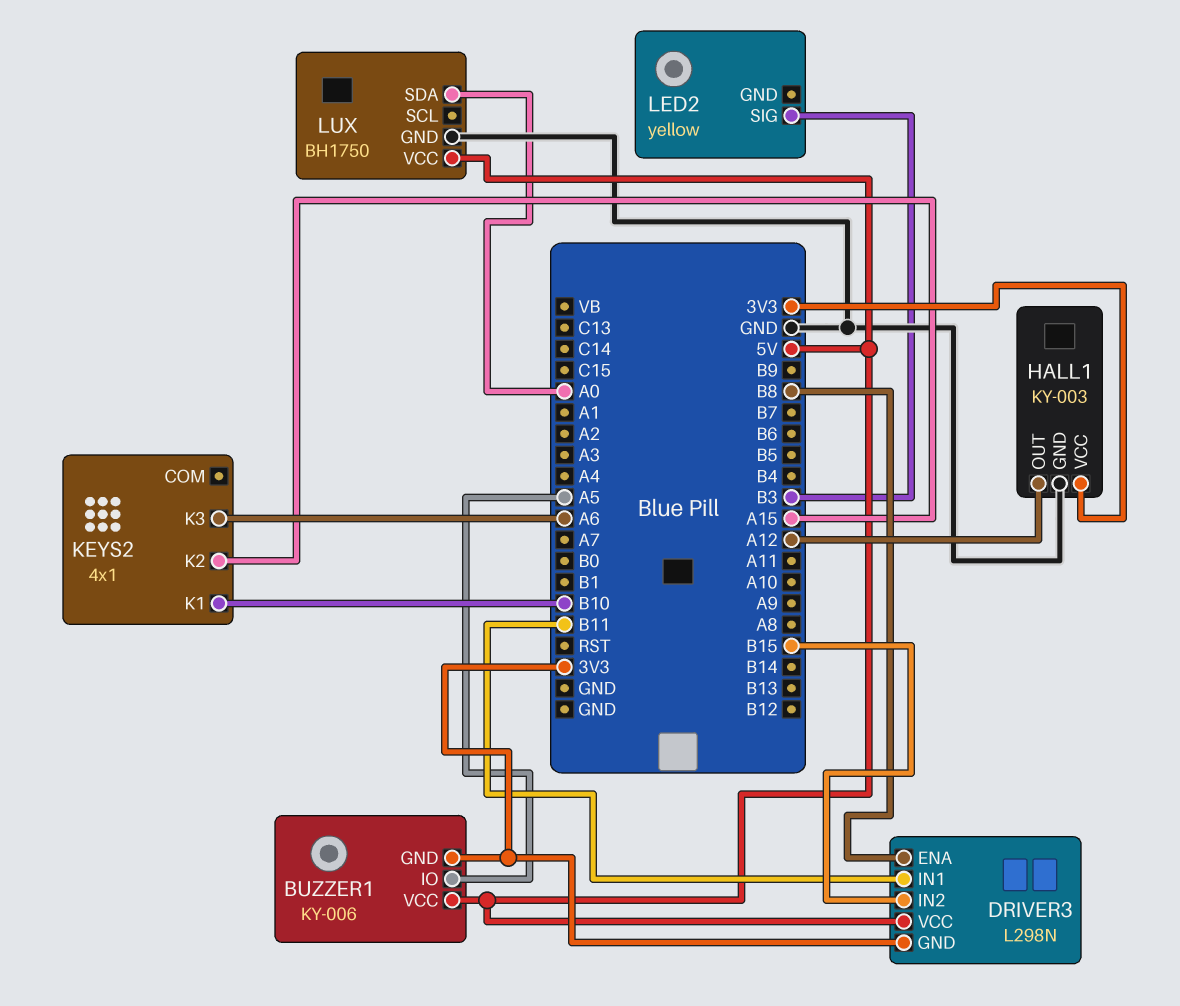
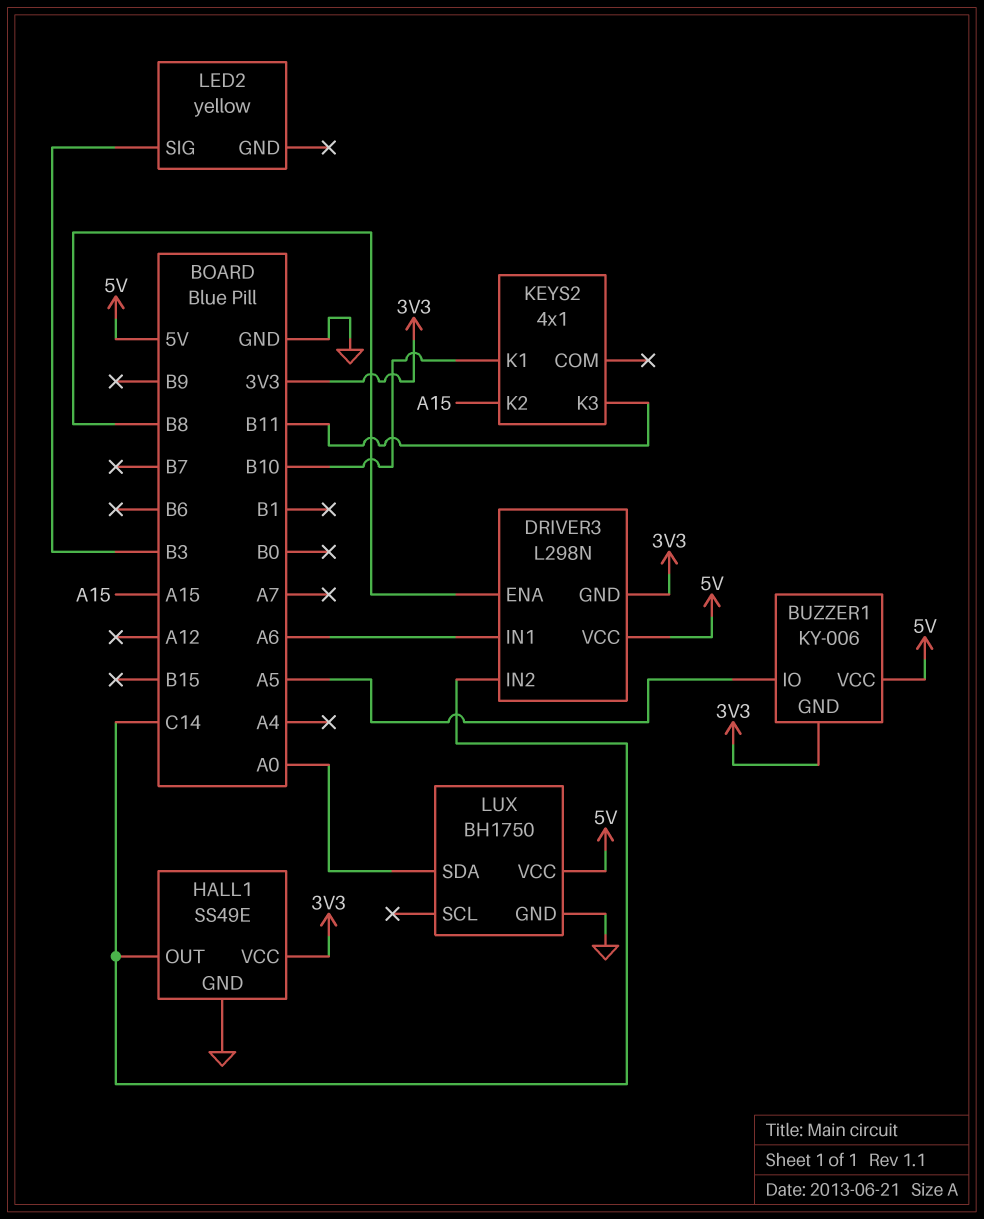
DRIVER3 pin IN1: B11 -> A6
DRIVER3 pin IN2: B15 -> C14
HALL1: KY-003 -> SS49E
HALL1 pin OUT: A12 -> C14
KEYS2 pin K3: A6 -> B11

